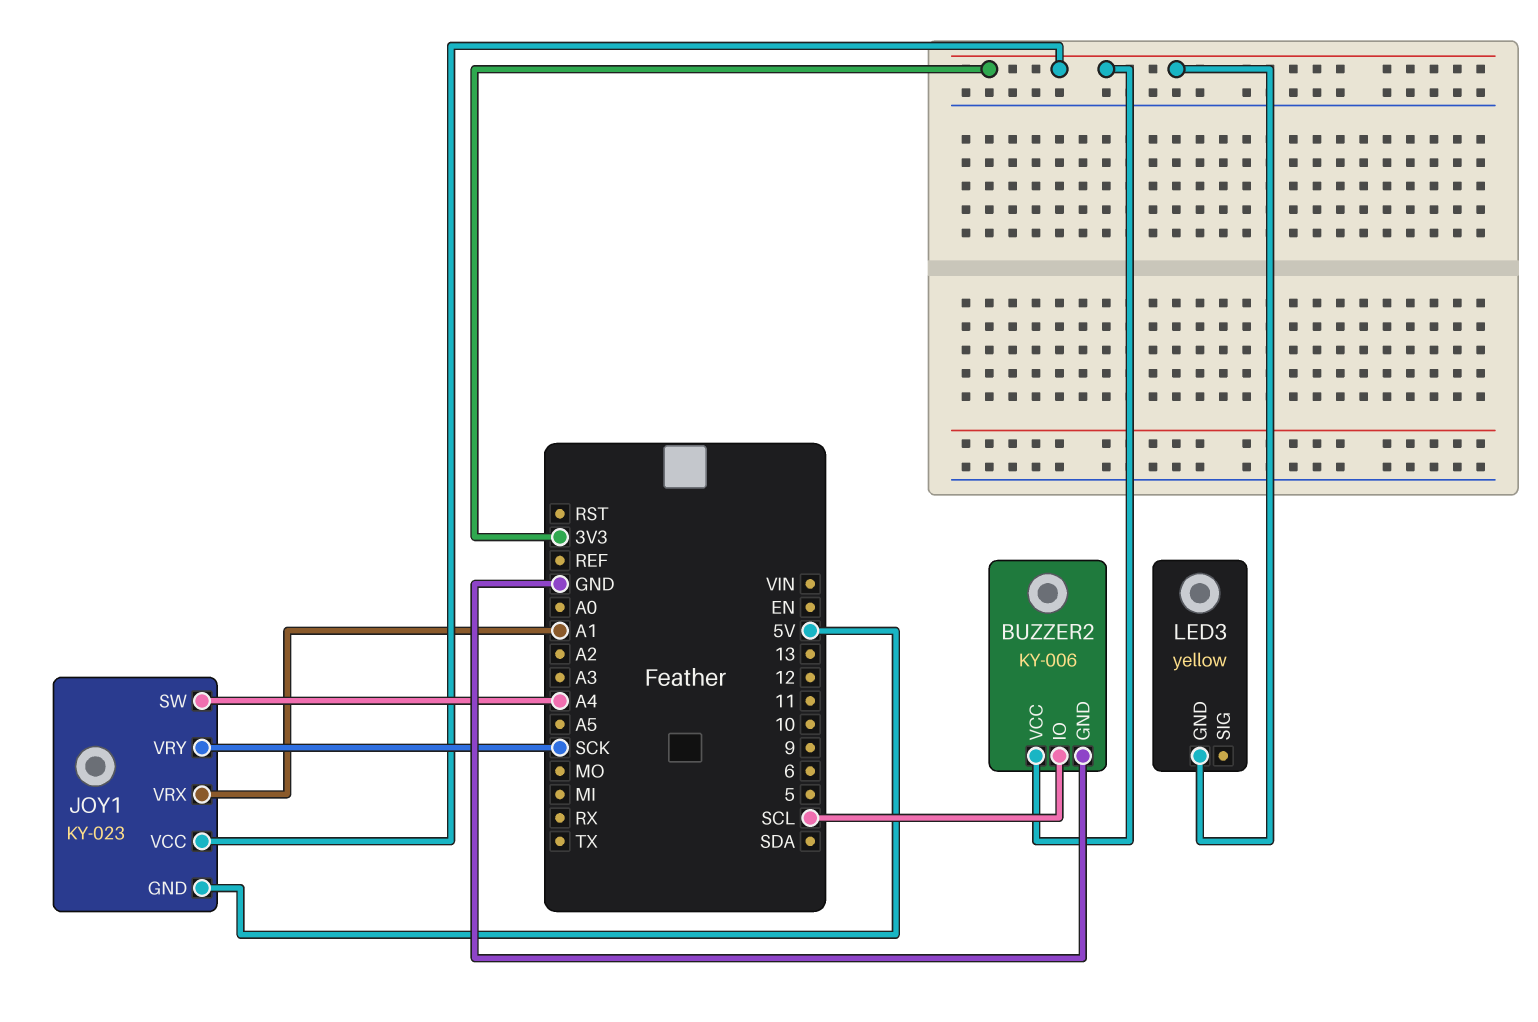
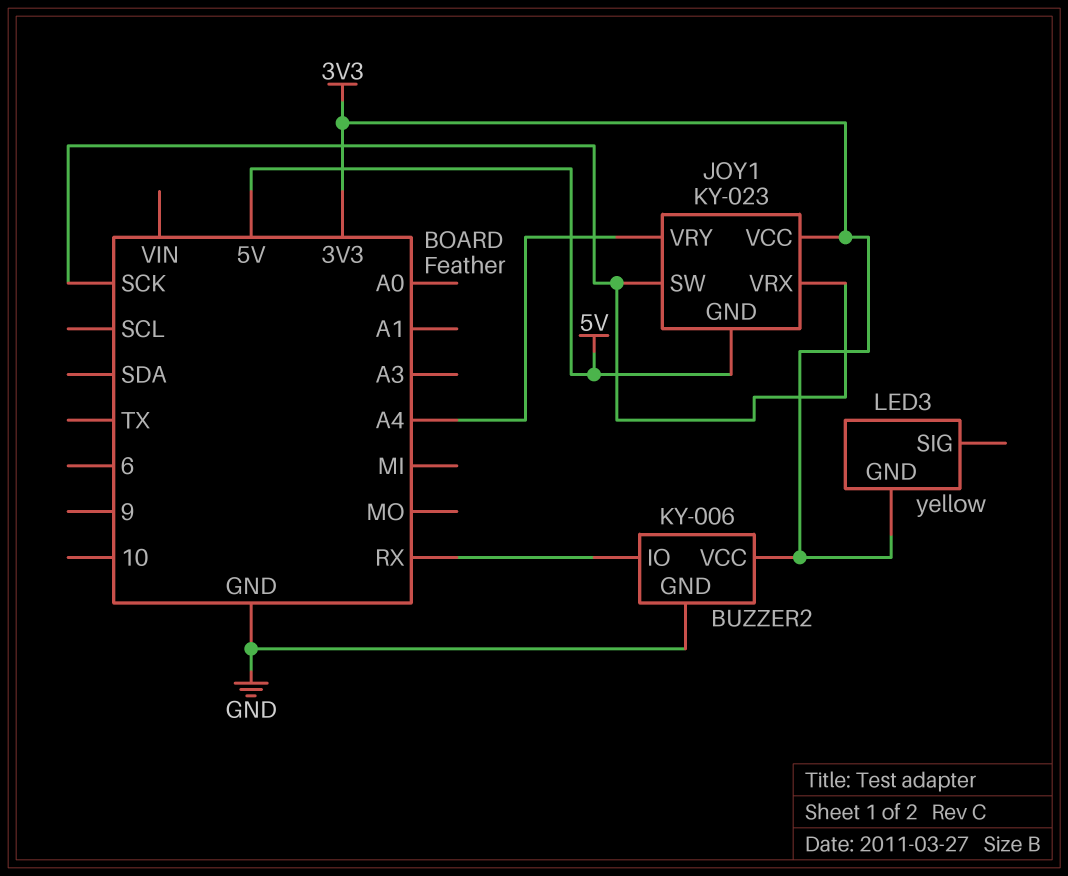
BUZZER2 pin IO: SCL -> RX
JOY1 pin SW: A4 -> SCK
JOY1 pin VRX: A1 -> SCK
JOY1 pin VRY: SCK -> A4

